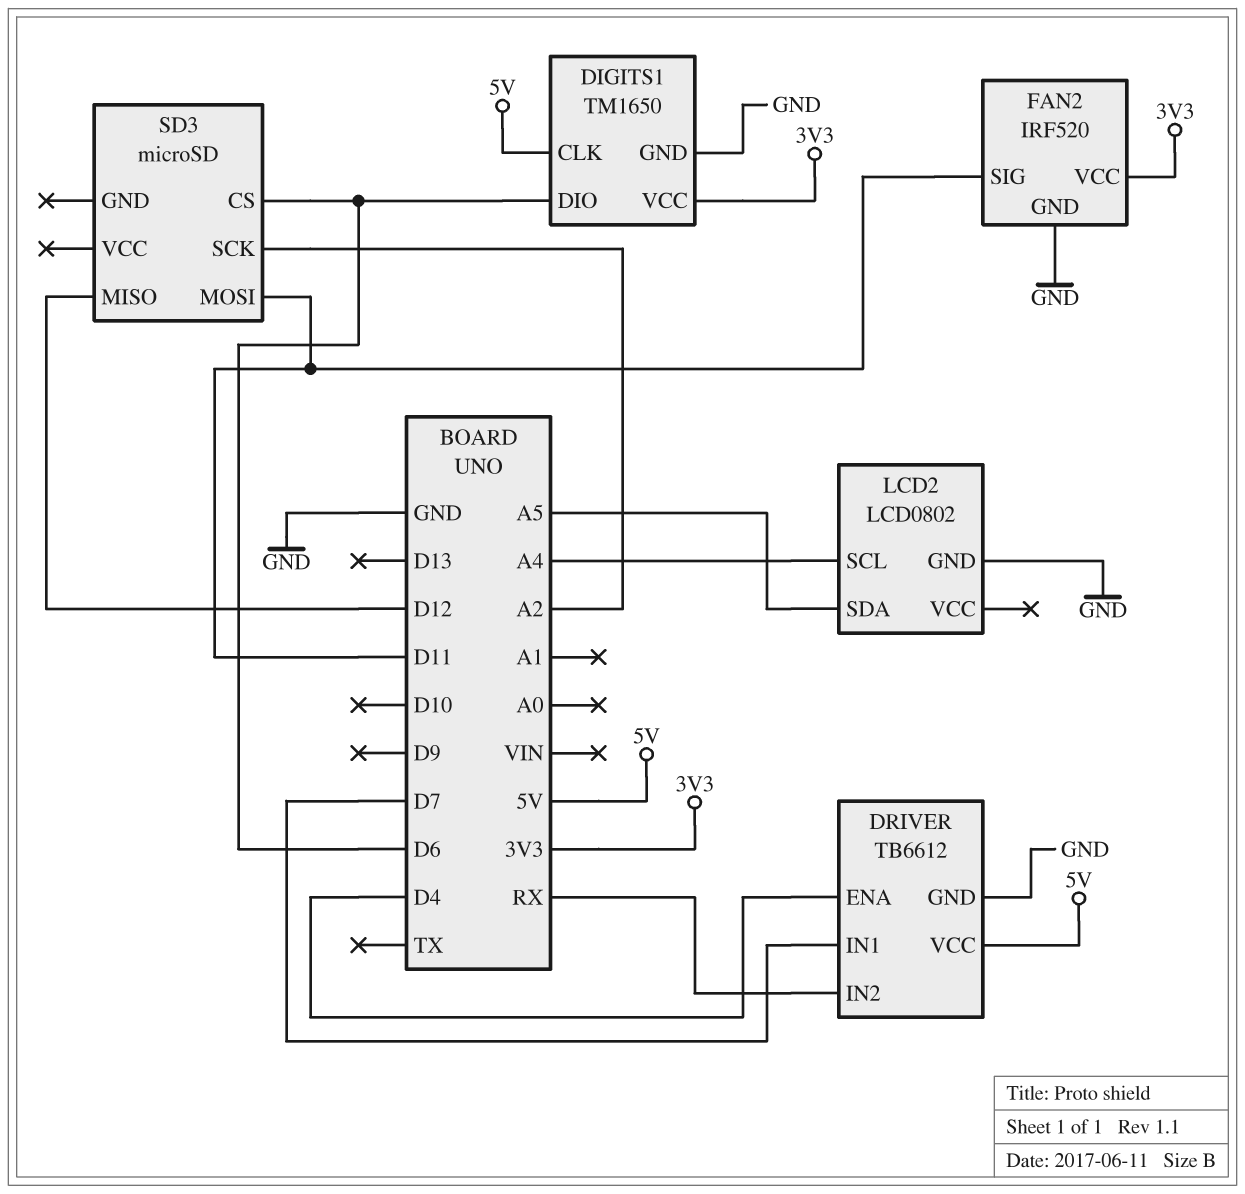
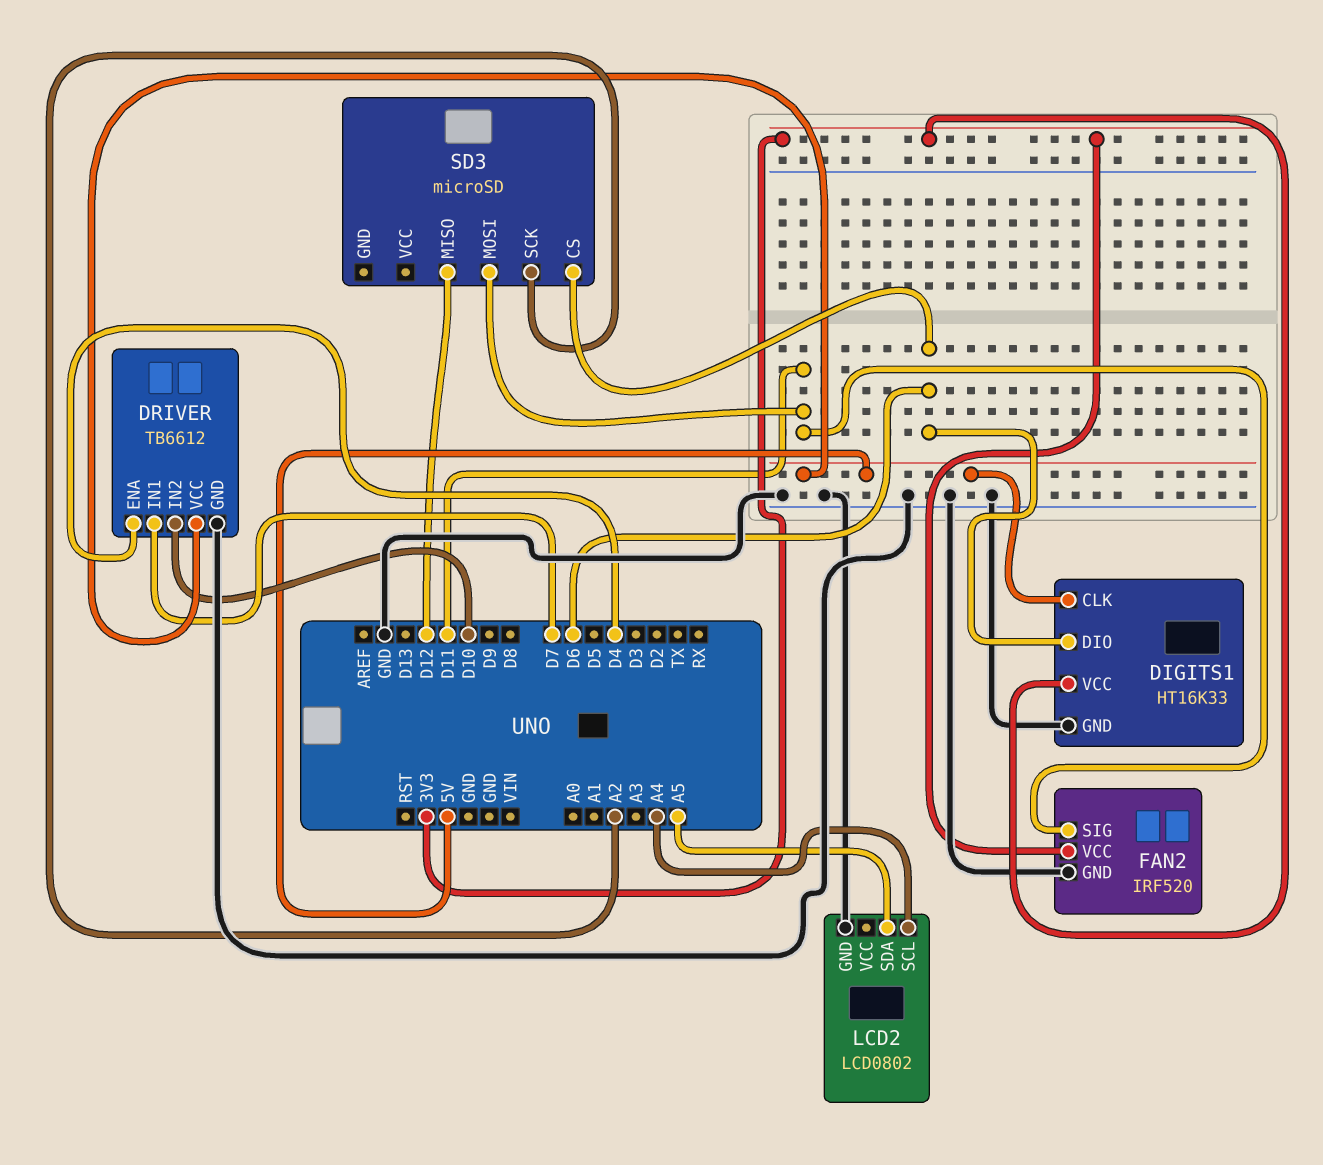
DIGITS1: TM1650 -> HT16K33
DRIVER pin IN2: RX -> D10

